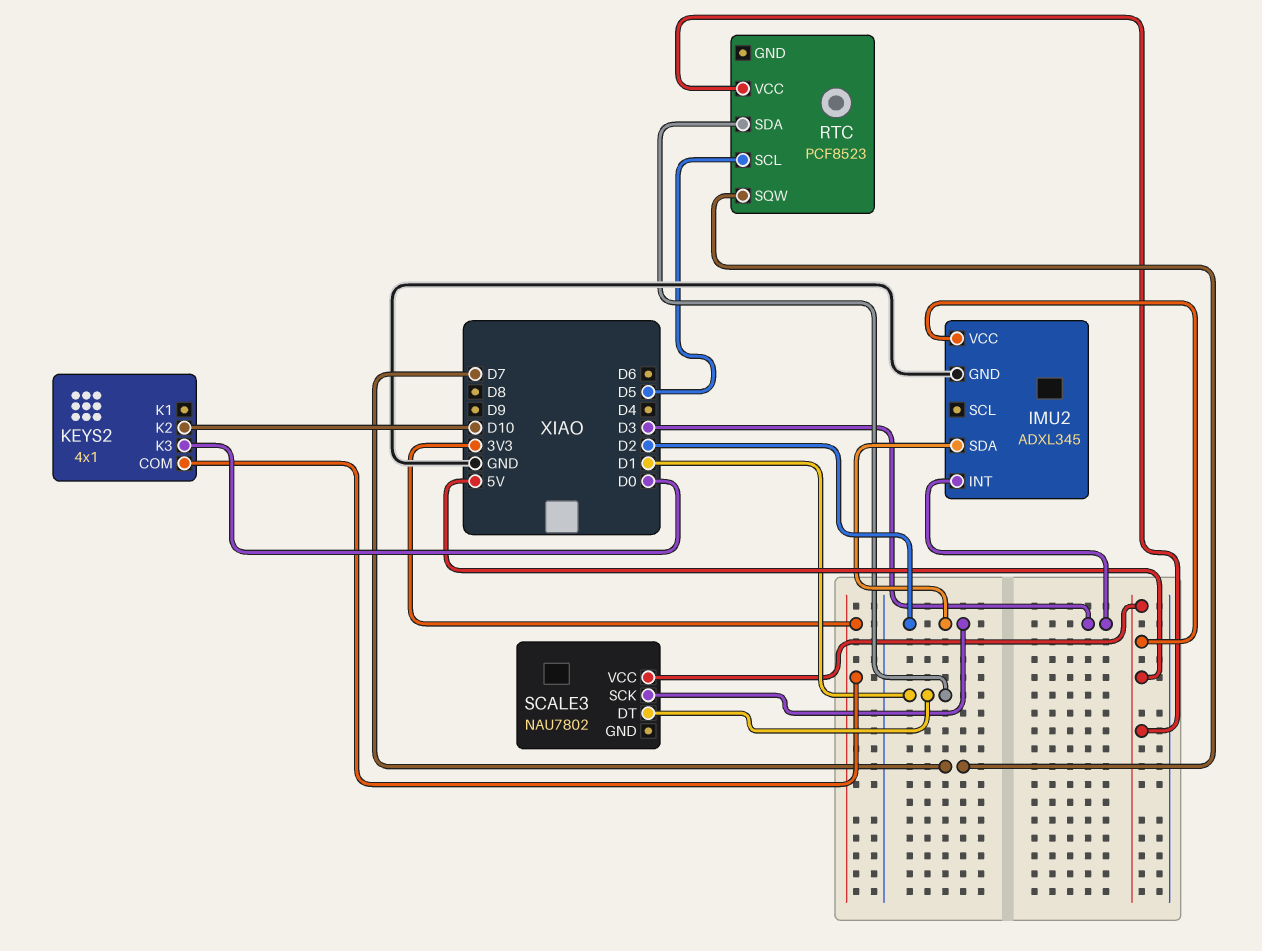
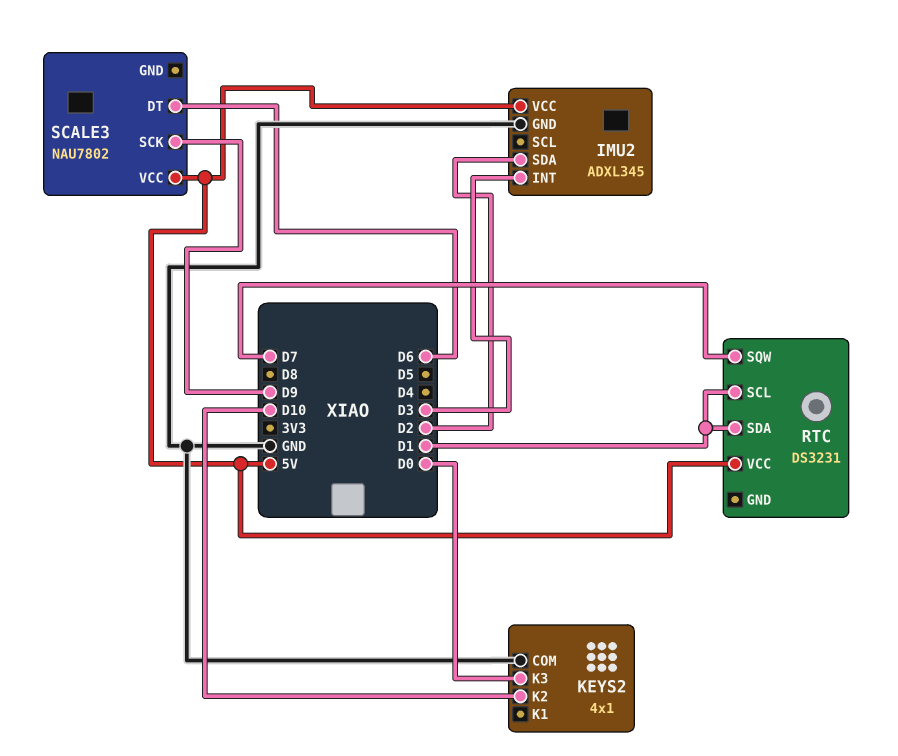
KEYS2 pin COM: 3V3 -> GND
RTC: PCF8523 -> DS3231
RTC pin SCL: D5 -> D1
SCALE3 pin DT: D1 -> D6
SCALE3 pin SCK: D2 -> D9

